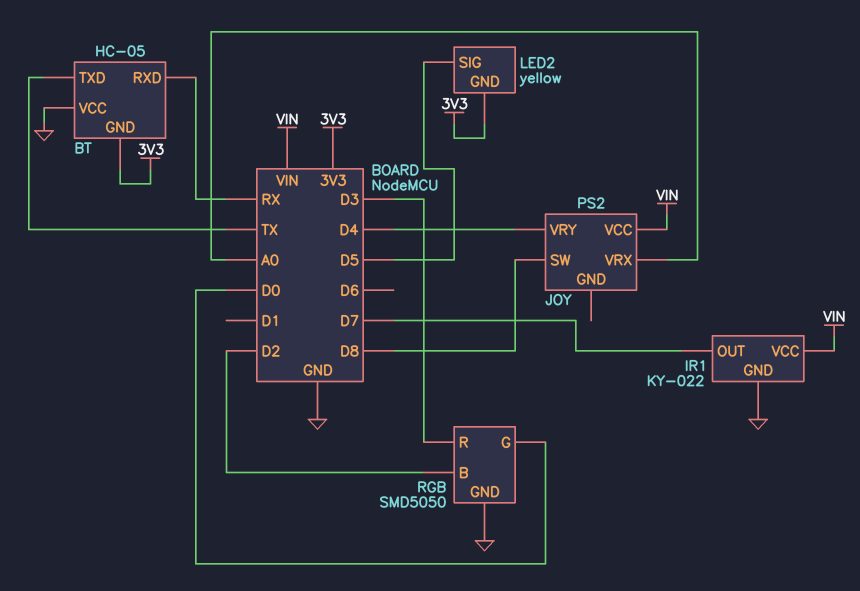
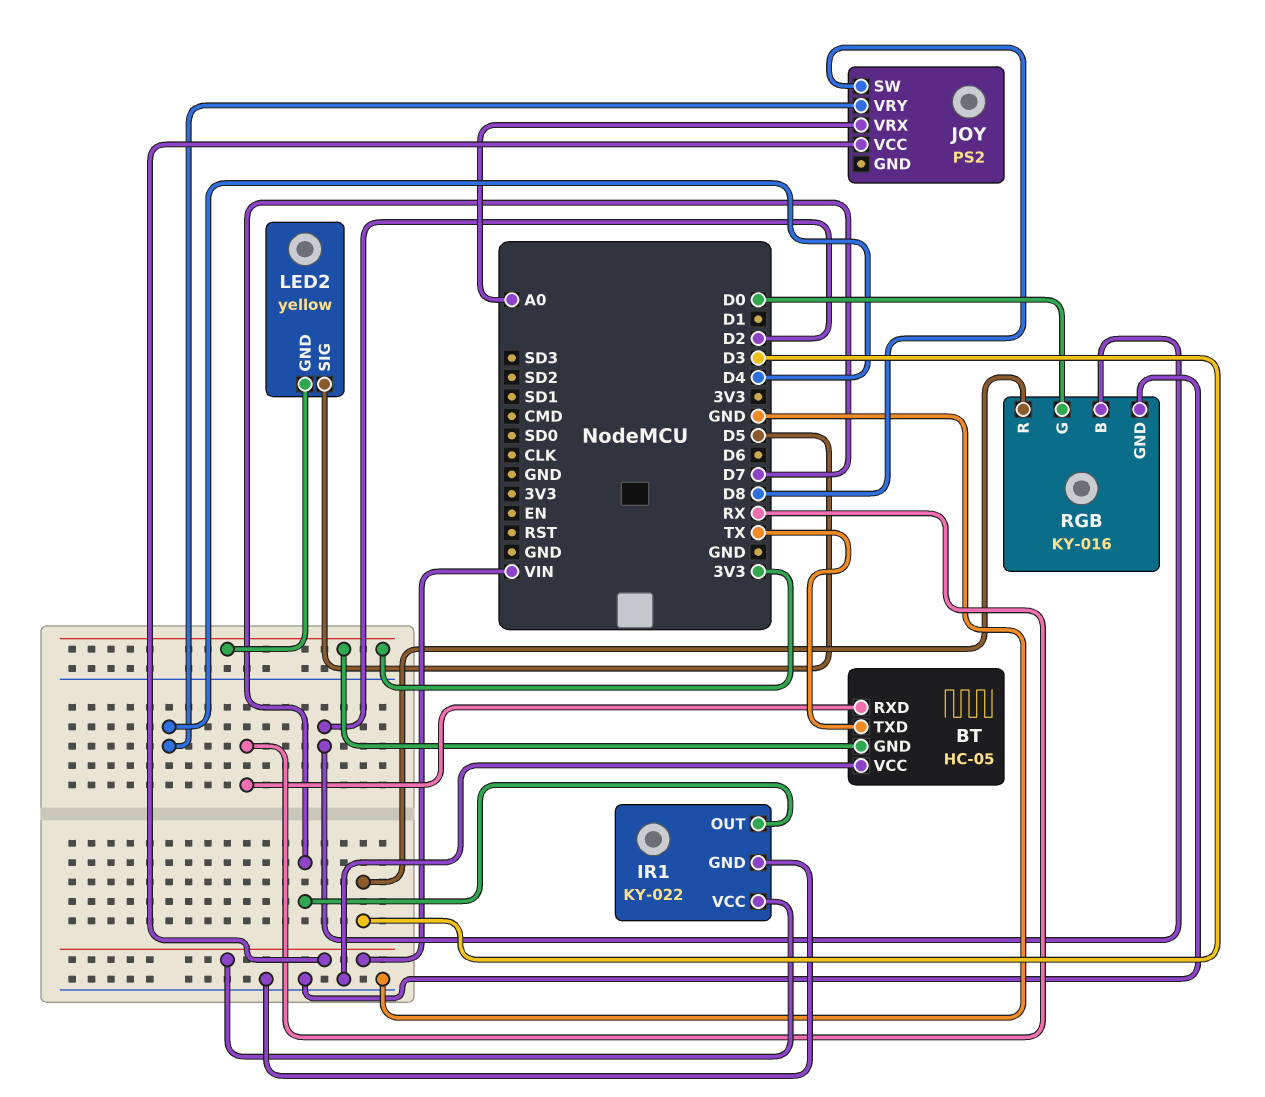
RGB: SMD5050 -> KY-016

